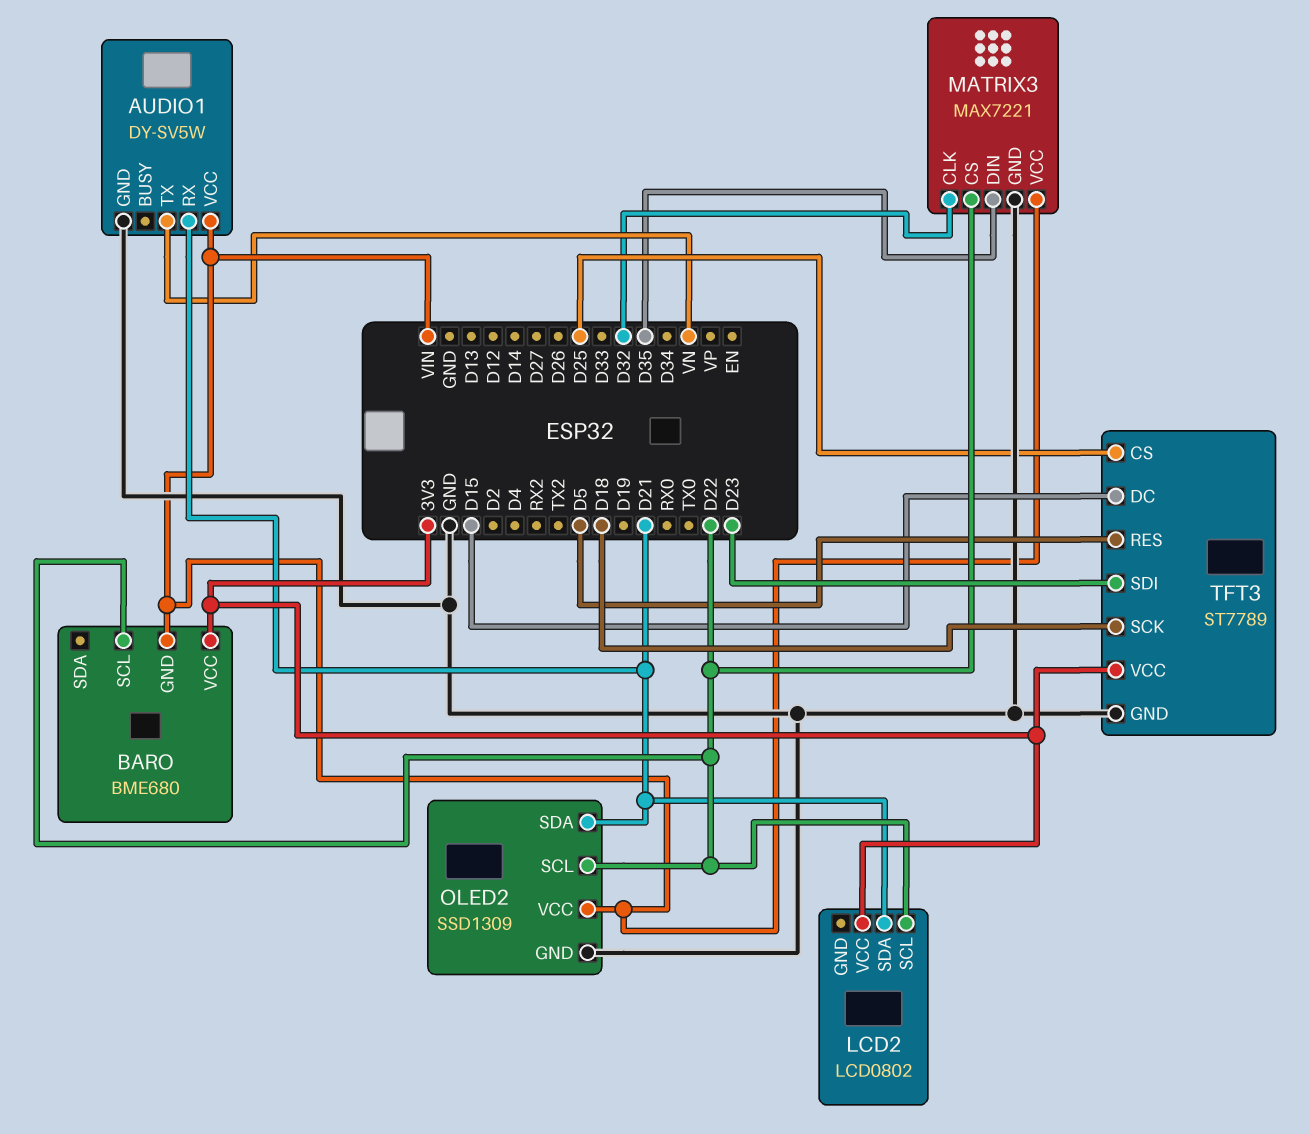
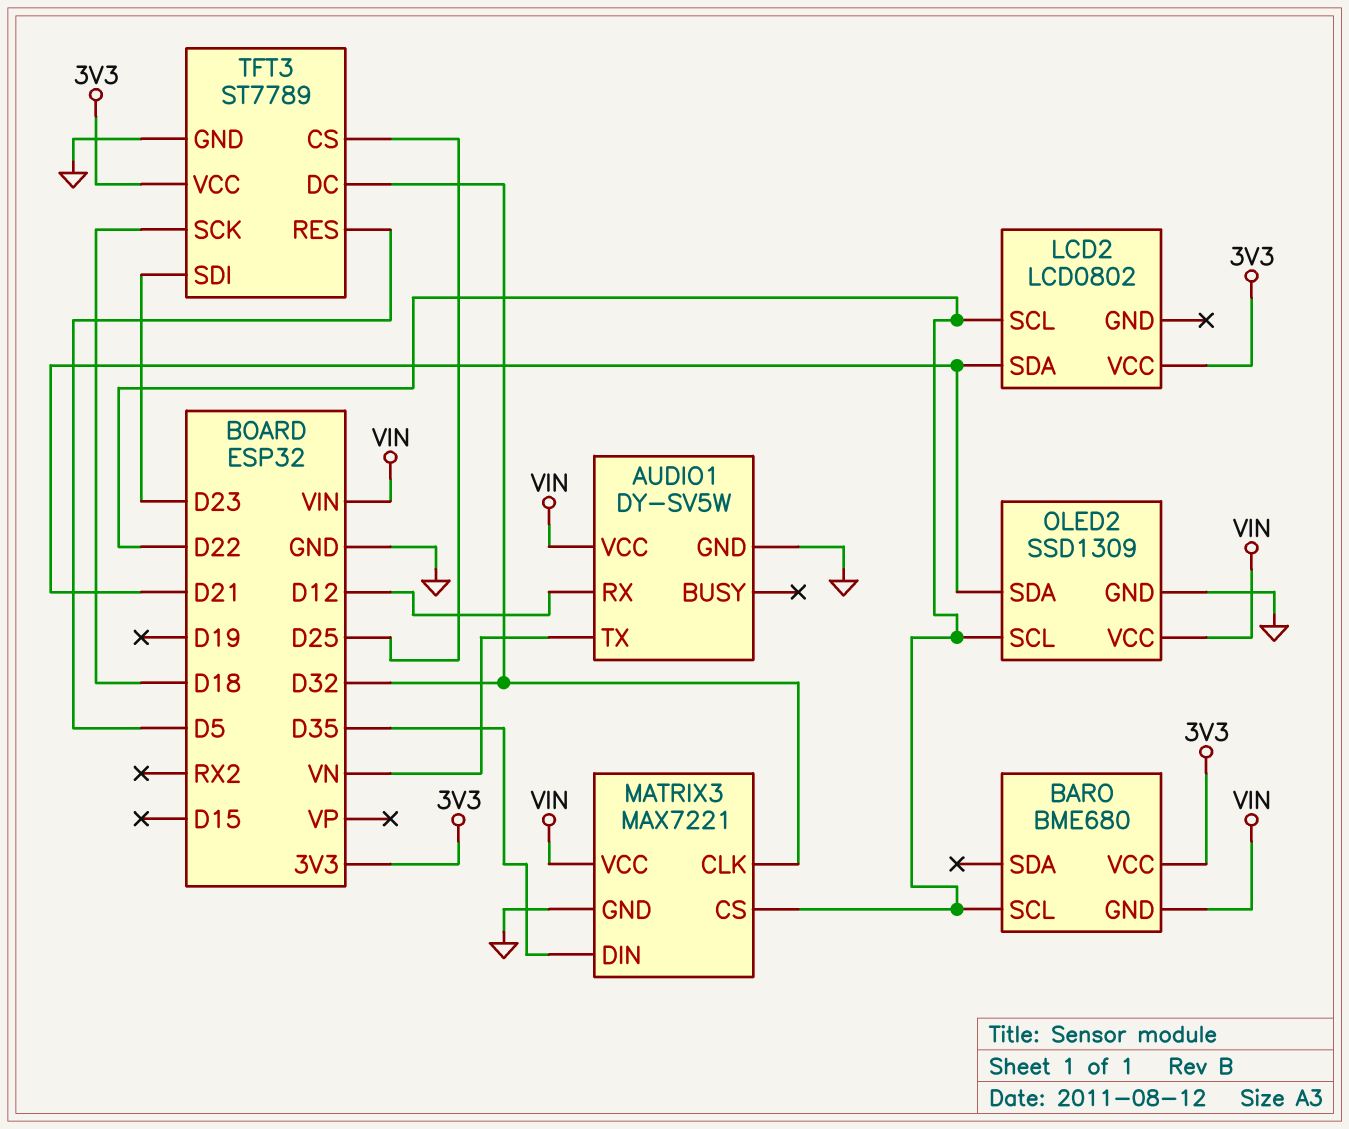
AUDIO1 pin RX: D21 -> D12
TFT3 pin DC: D15 -> D32

